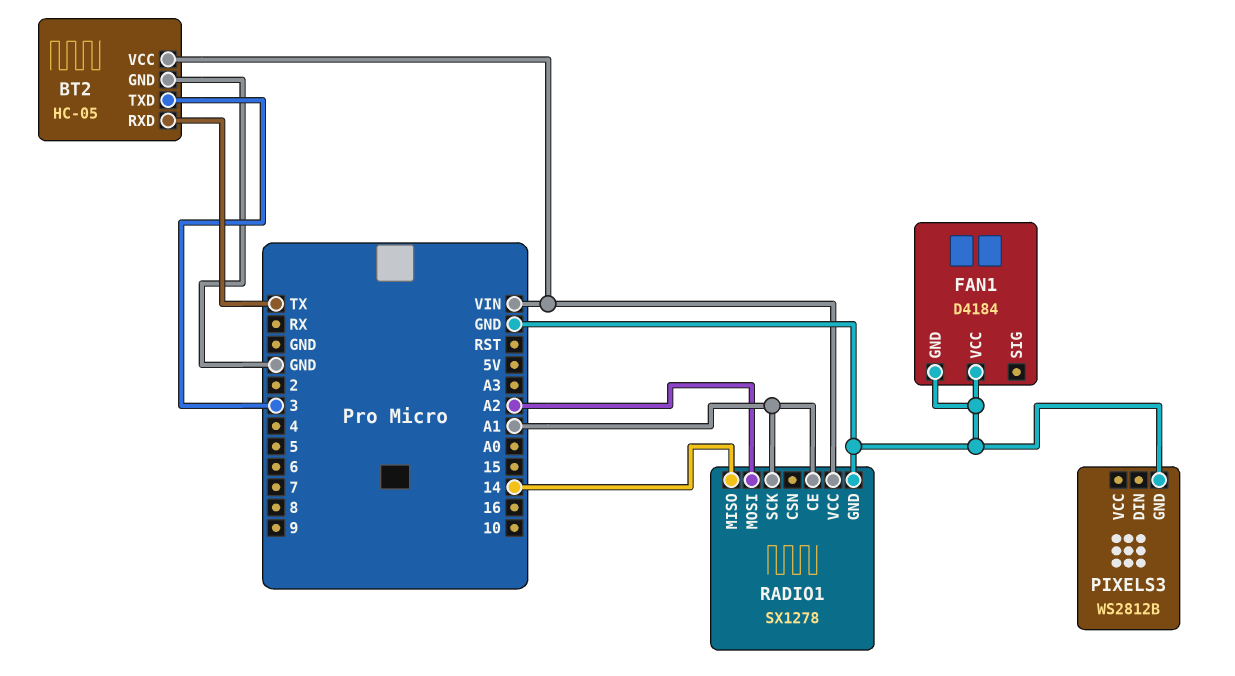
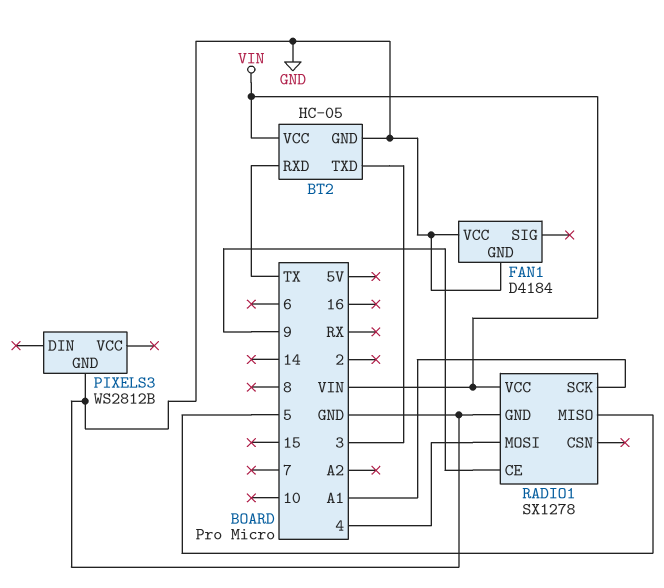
RADIO1 pin CE: A1 -> 9
RADIO1 pin MISO: 14 -> 5
RADIO1 pin MOSI: A2 -> 4

